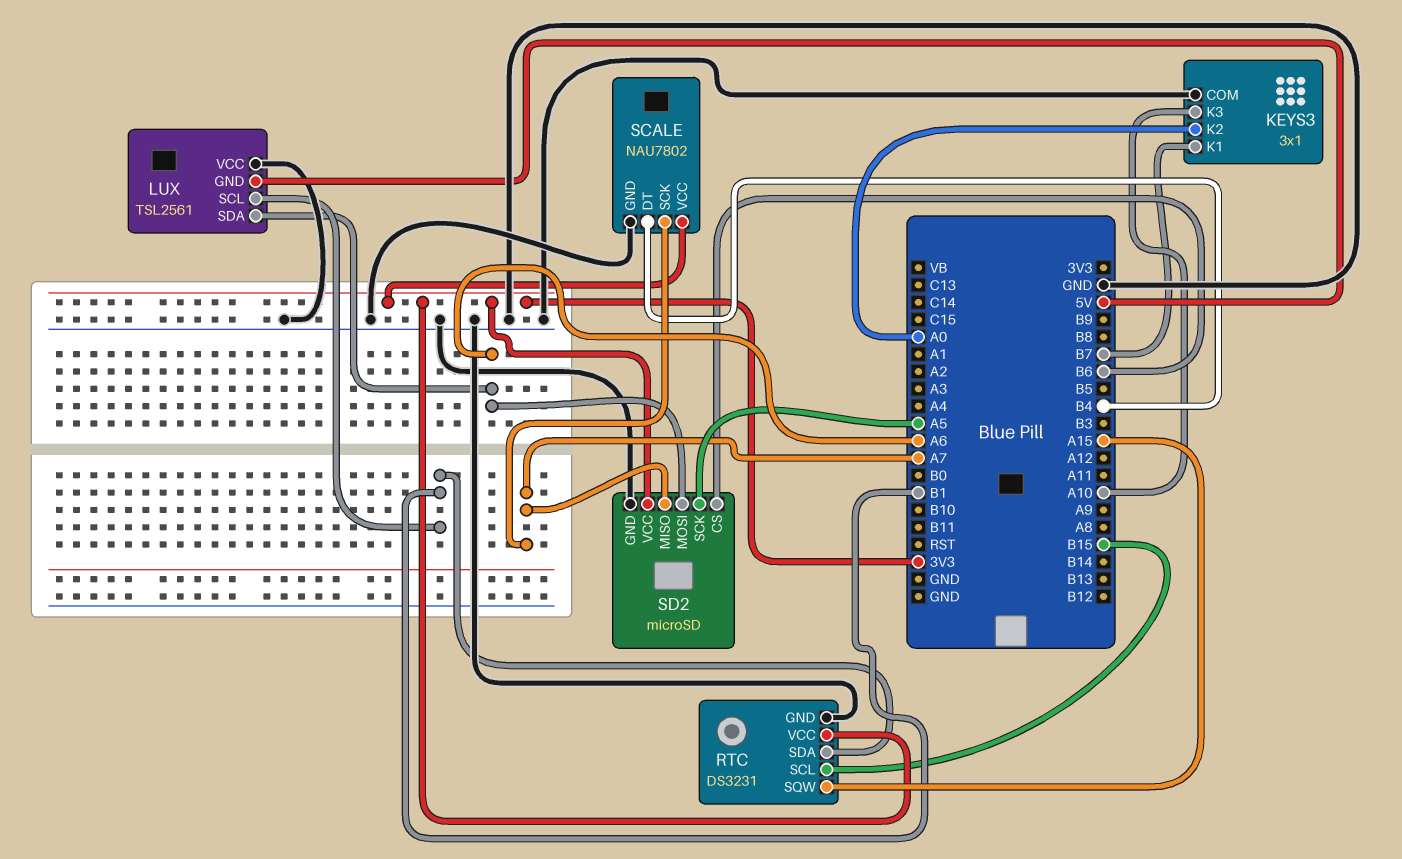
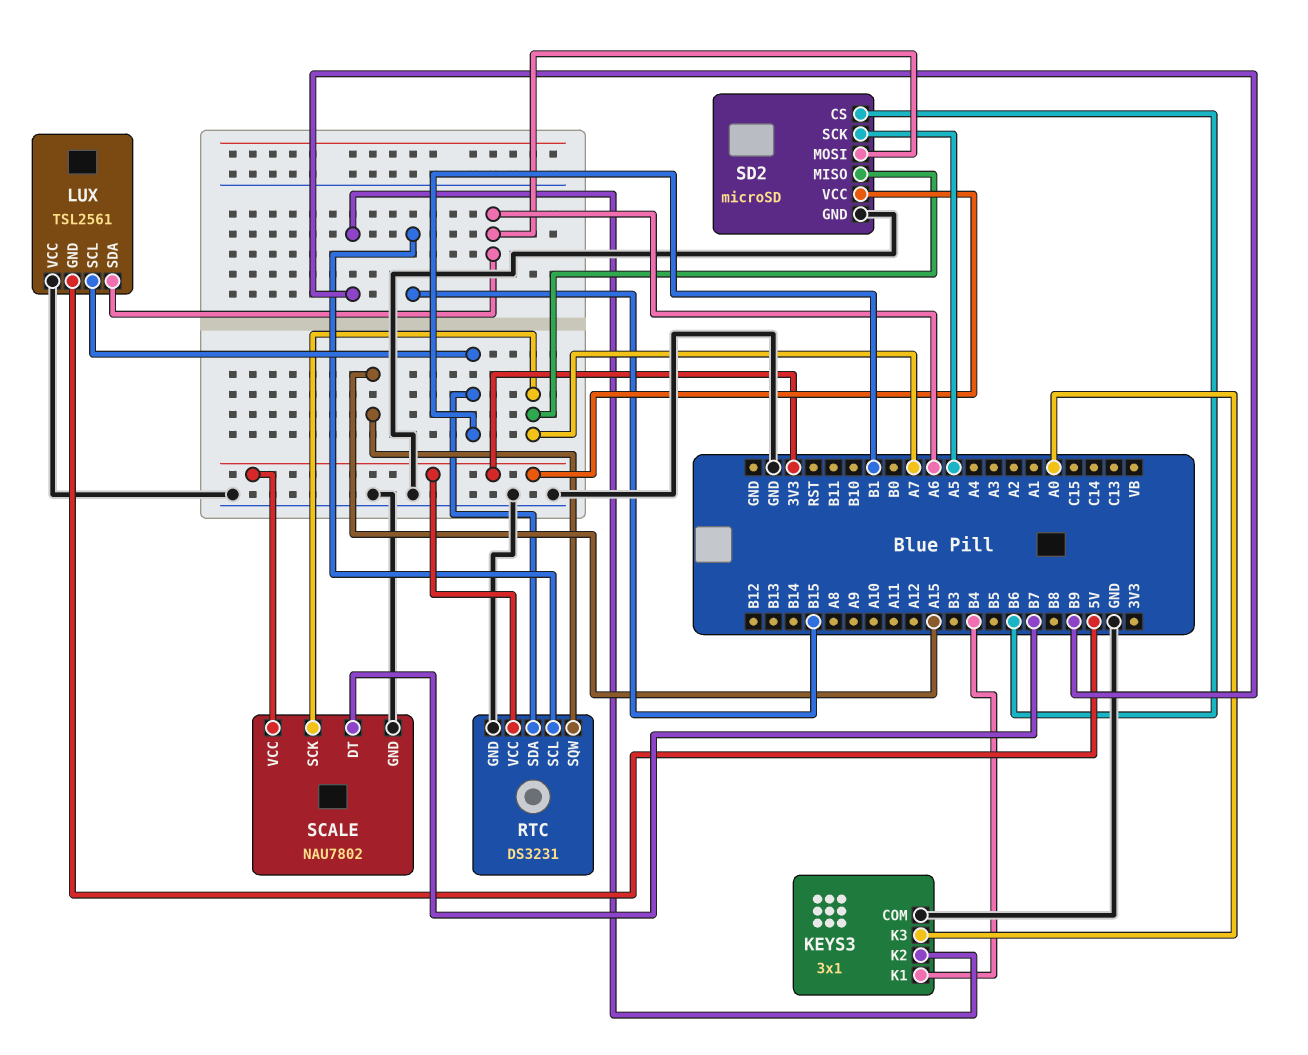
KEYS3 pin K1: B7 -> B4
KEYS3 pin K2: A0 -> B9
KEYS3 pin K3: A10 -> A0
SCALE pin DT: B4 -> B7

